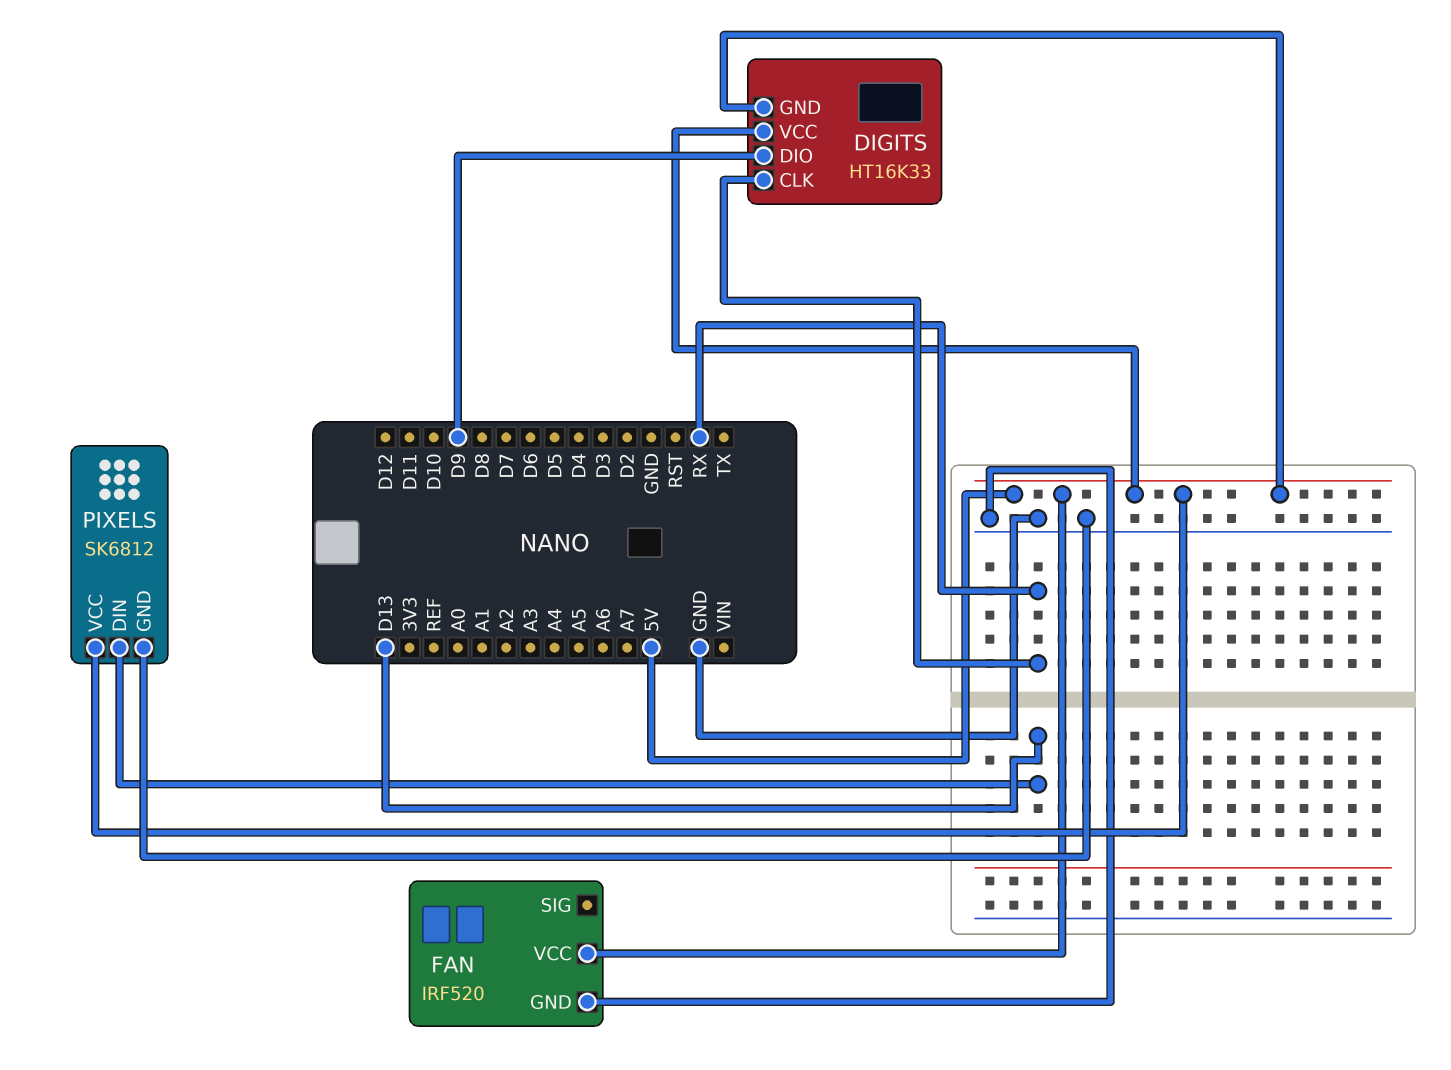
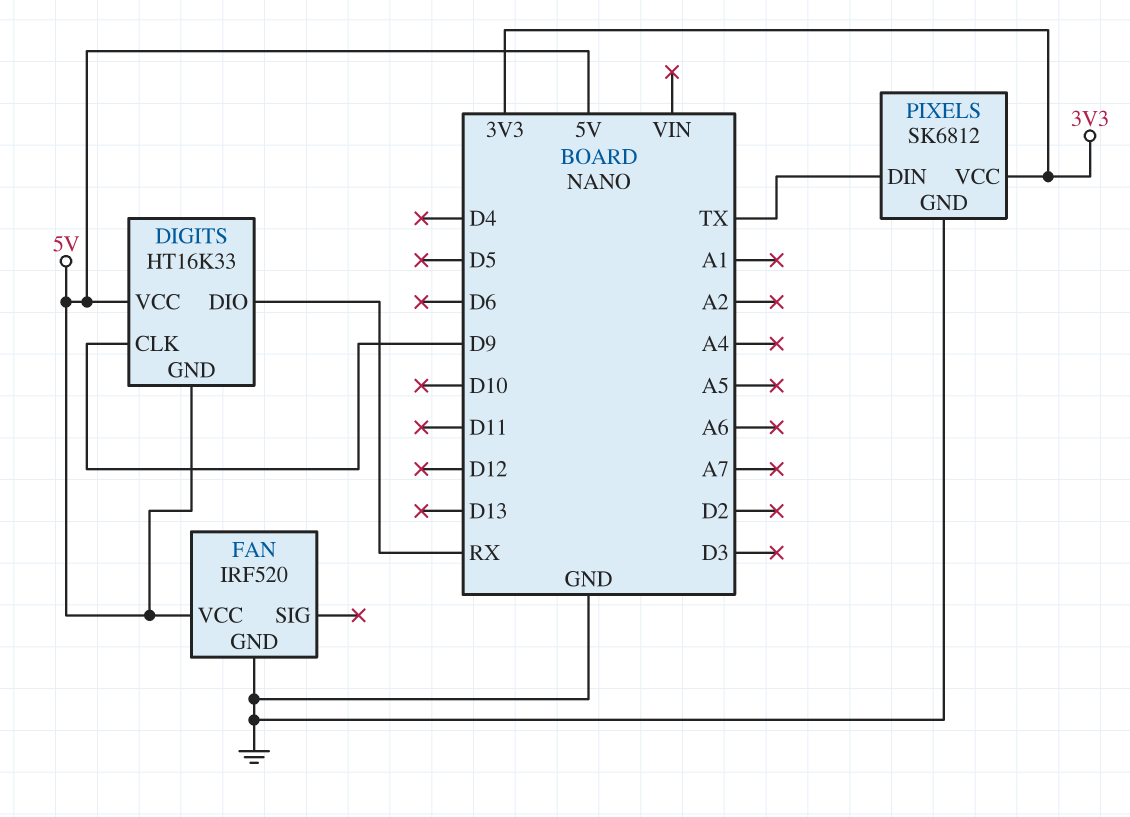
DIGITS pin CLK: RX -> D9
DIGITS pin DIO: D9 -> RX
PIXELS pin DIN: D13 -> TX
PIXELS pin VCC: 5V -> 3V3

